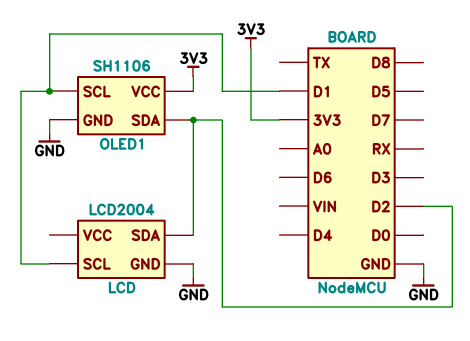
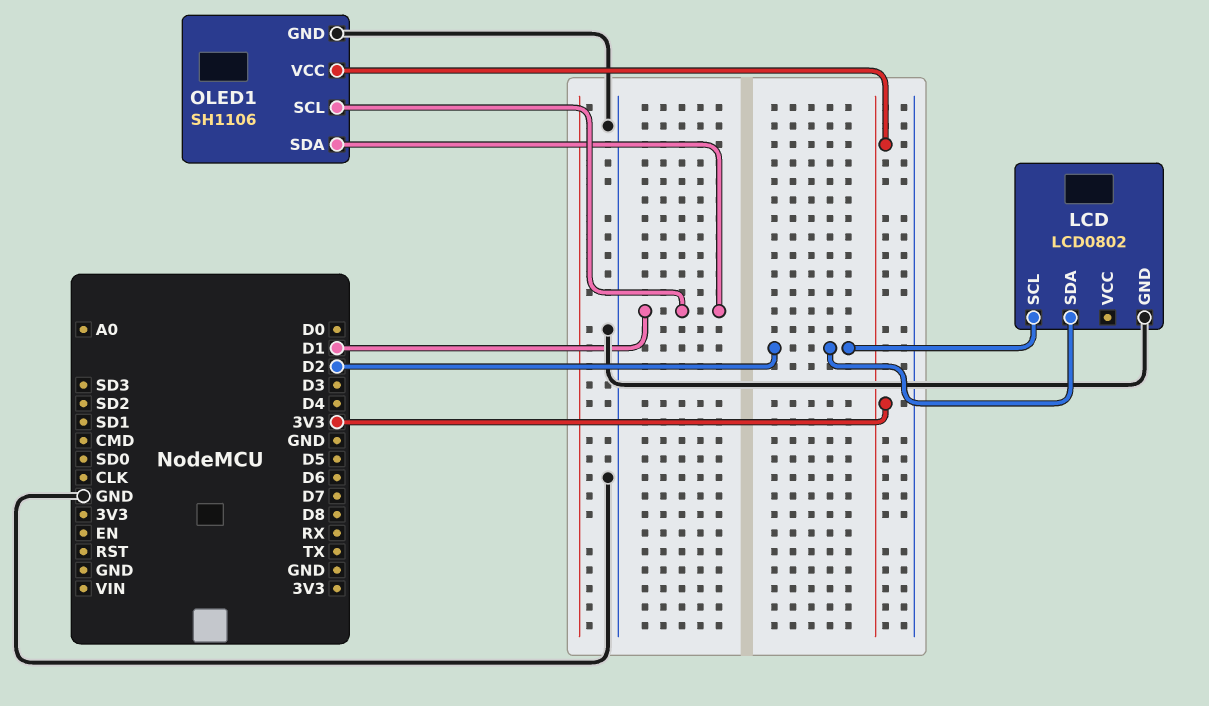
LCD: LCD2004 -> LCD0802
LCD pin SCL: D1 -> D2
OLED1 pin SDA: D2 -> D1

